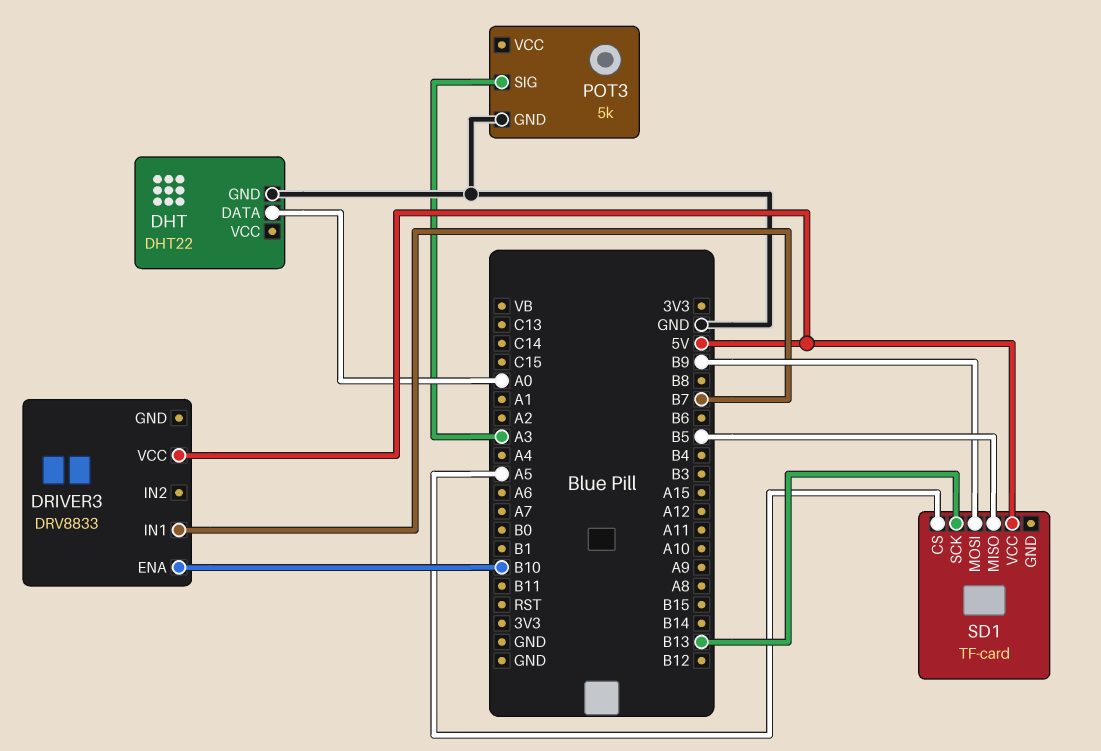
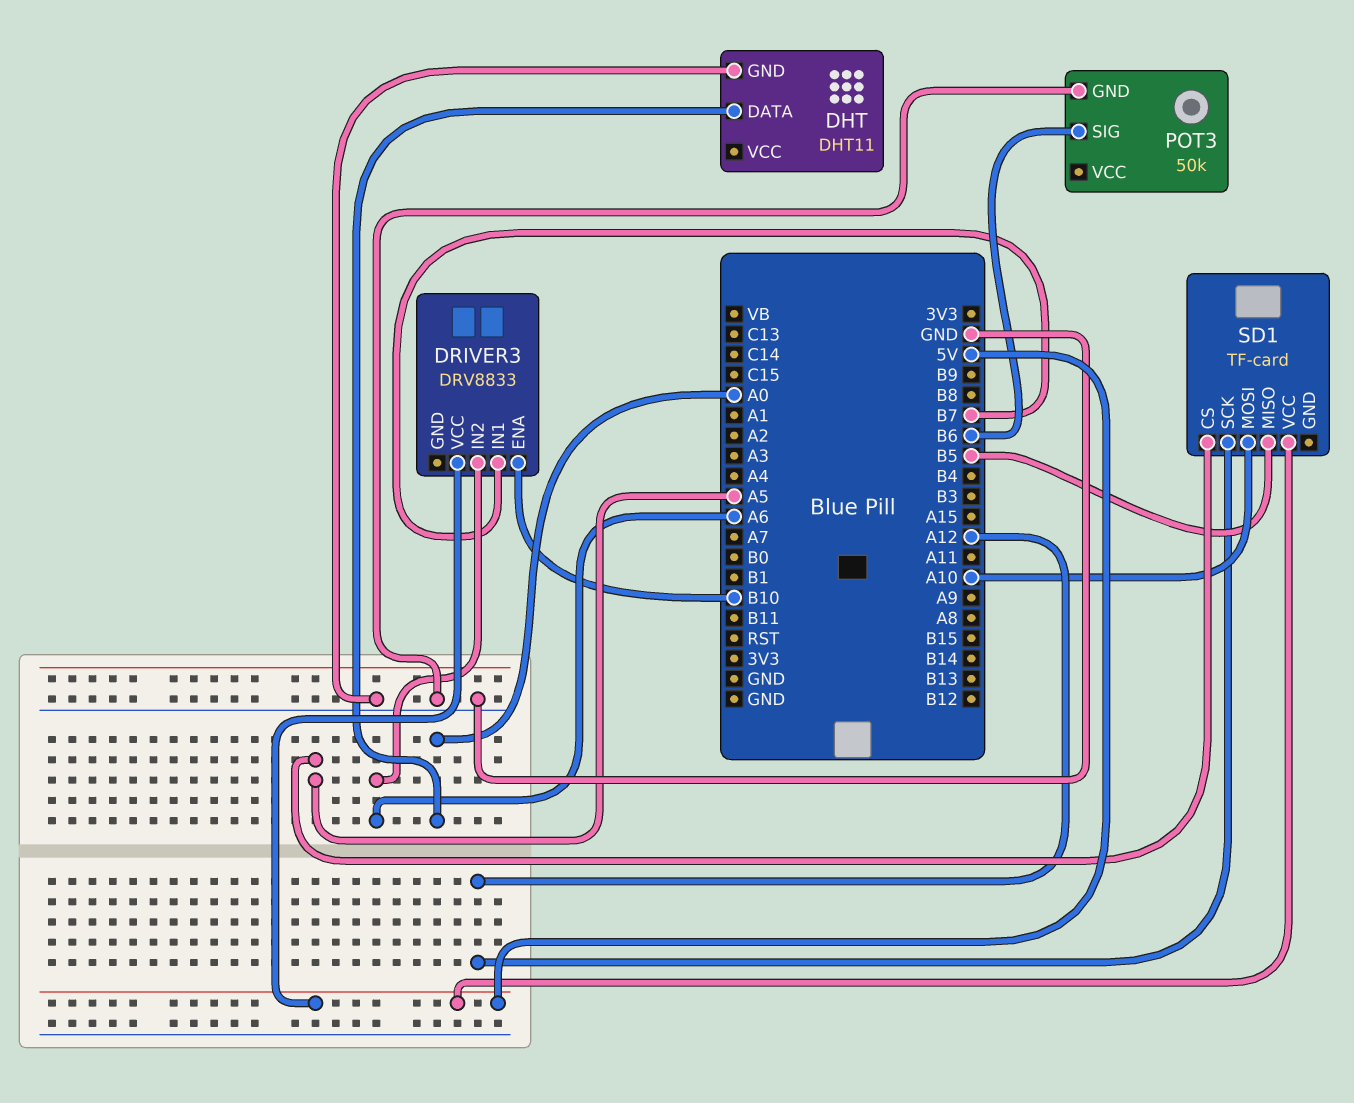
DHT: DHT22 -> DHT11
DRIVER3 pin IN2: none -> A6
POT3: 5k -> 50k
POT3 pin SIG: A3 -> B6
SD1 pin MOSI: B9 -> A10
SD1 pin SCK: B13 -> A12

